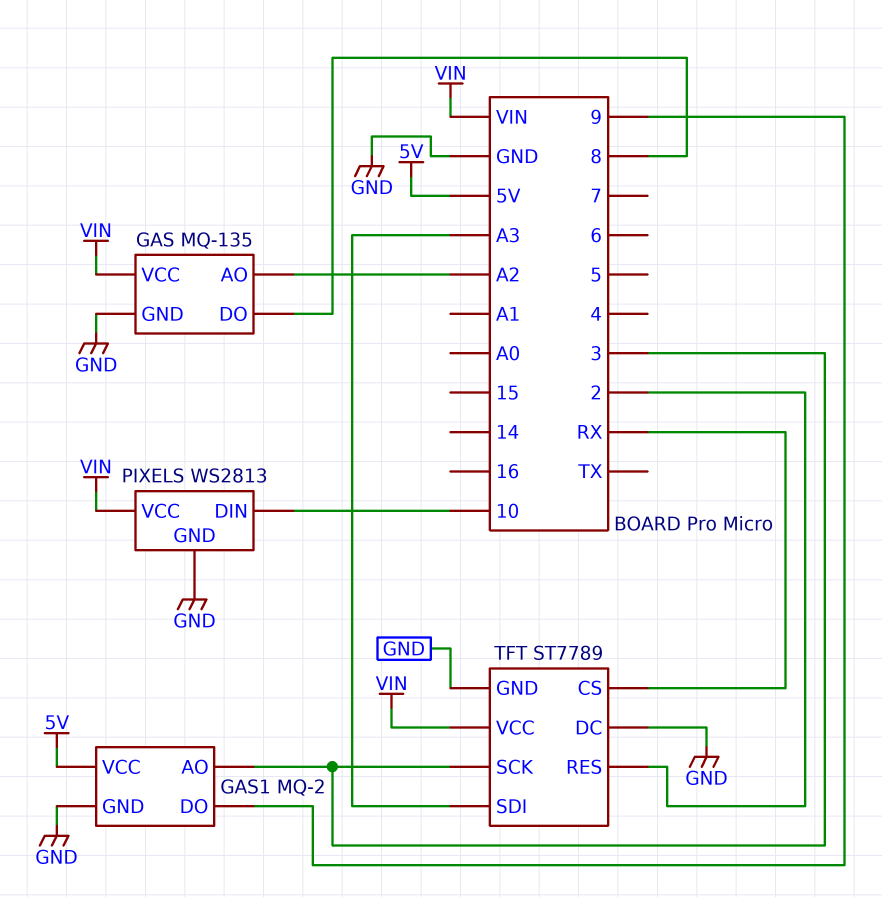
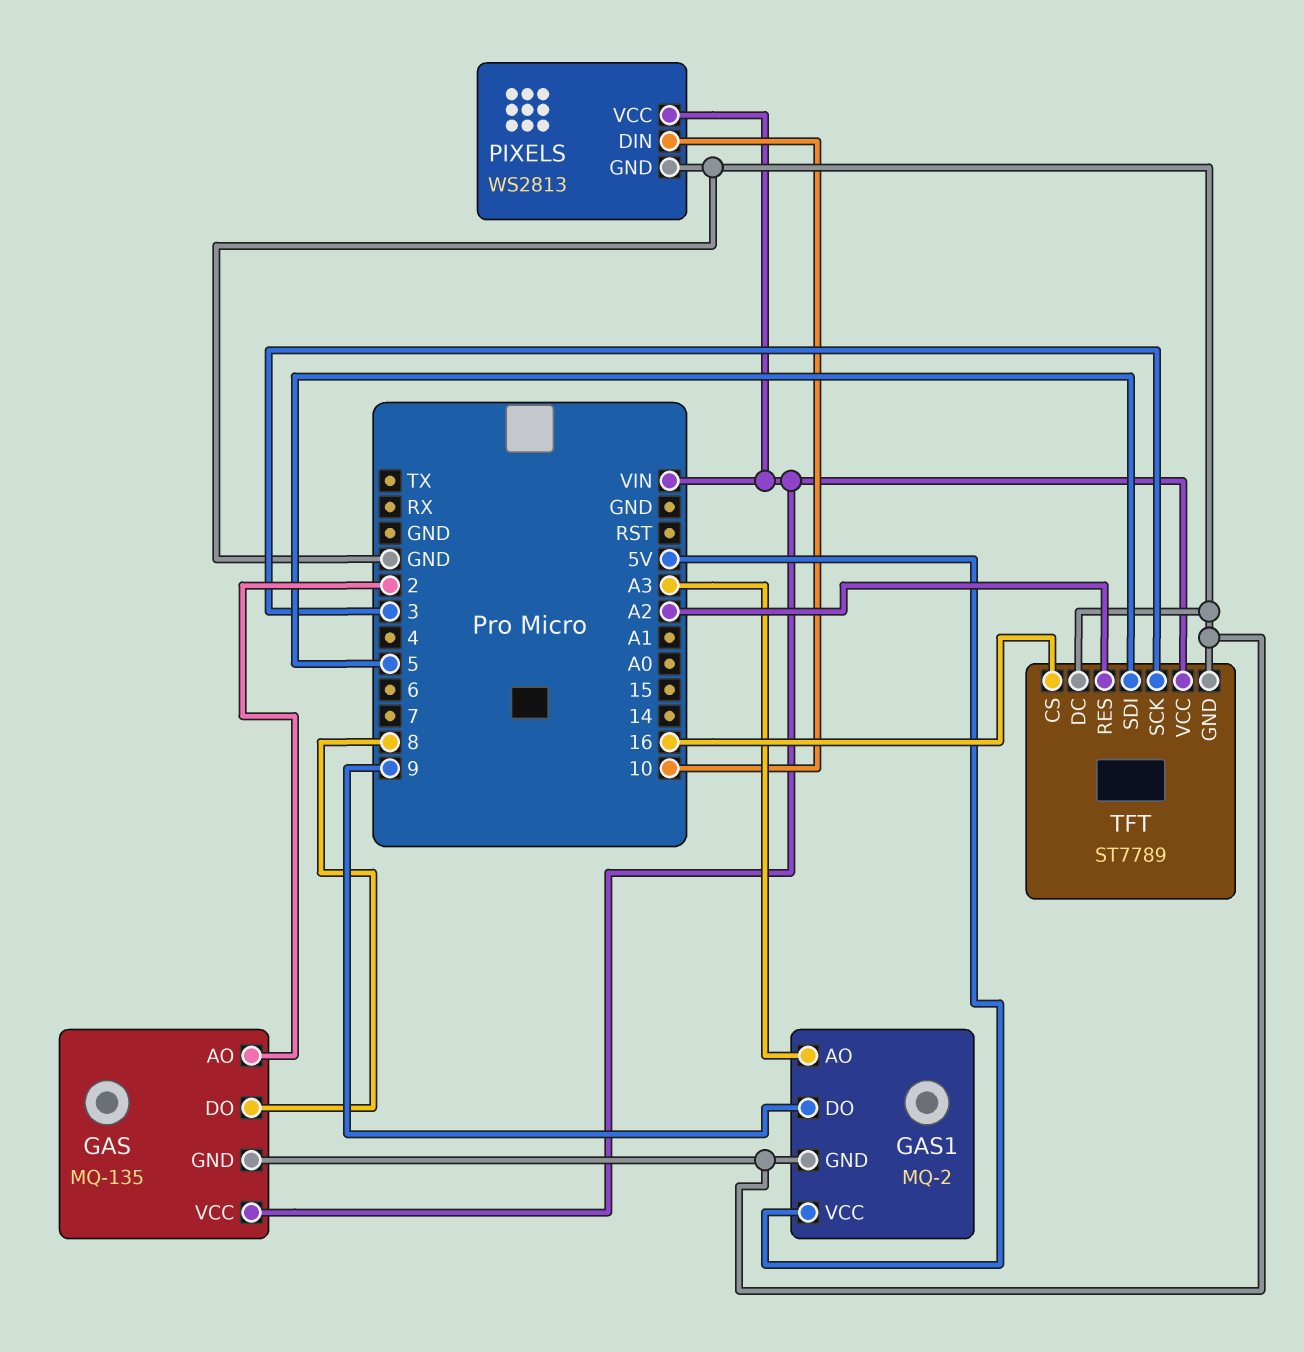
GAS pin AO: A2 -> 2
GAS1 pin AO: 3 -> A3
TFT pin CS: RX -> 16
TFT pin RES: 2 -> A2
TFT pin SDI: A3 -> 5

